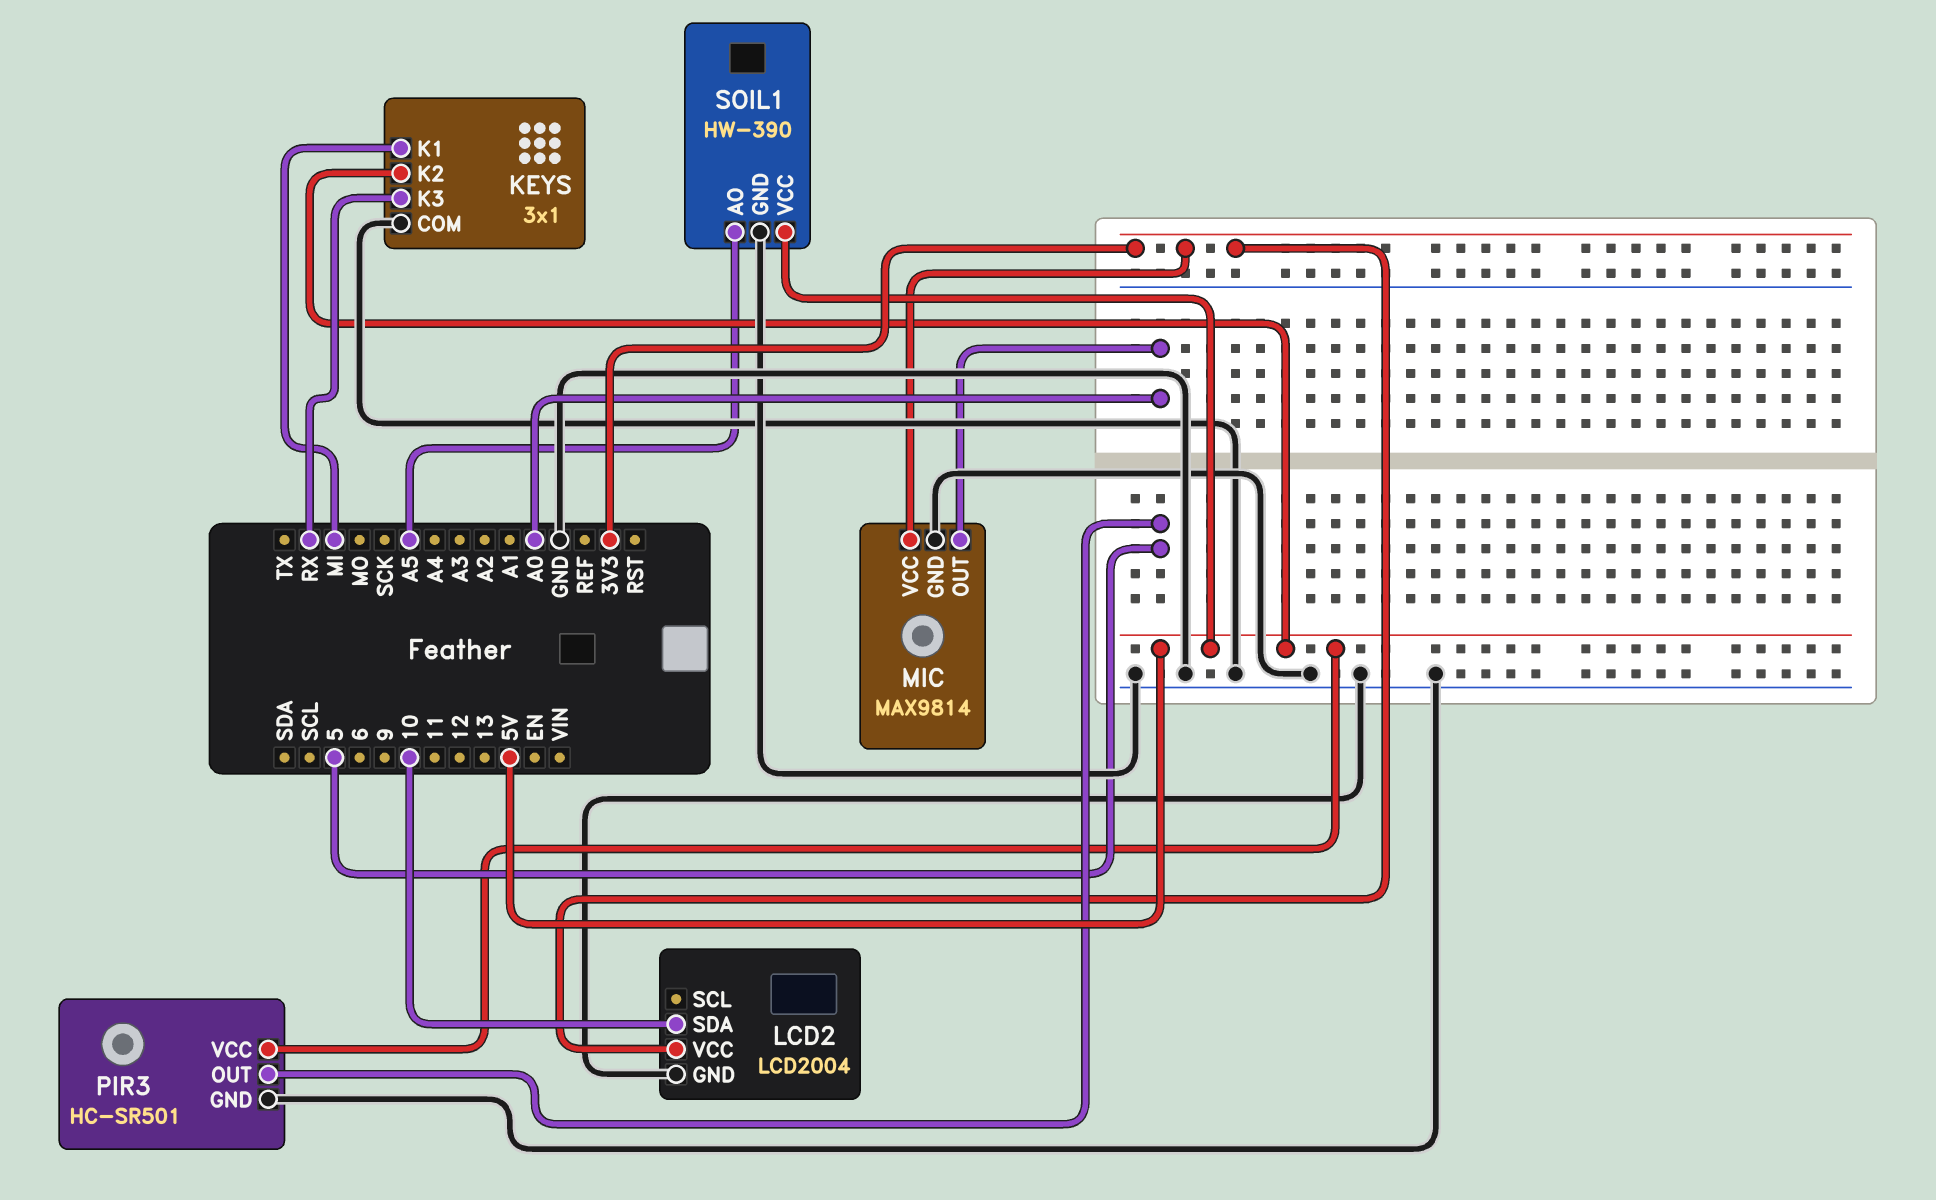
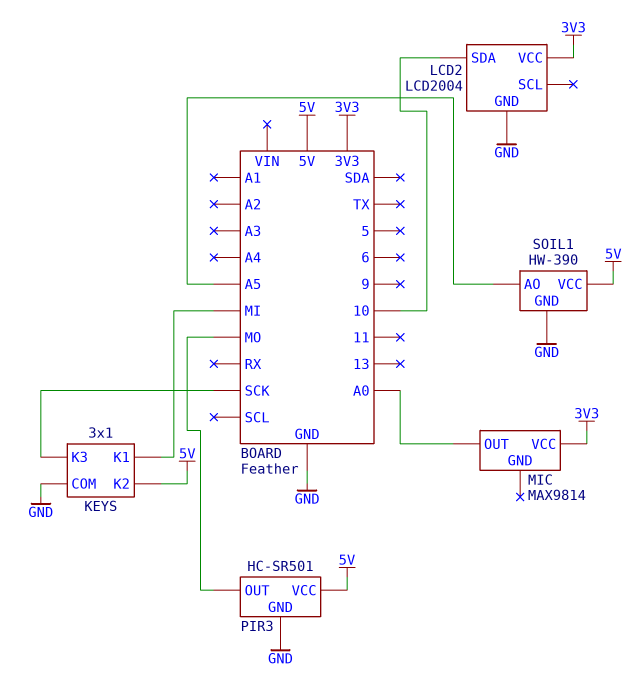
KEYS pin K3: RX -> SCK
MIC pin GND: GND -> none
PIR3 pin OUT: 5 -> MO

